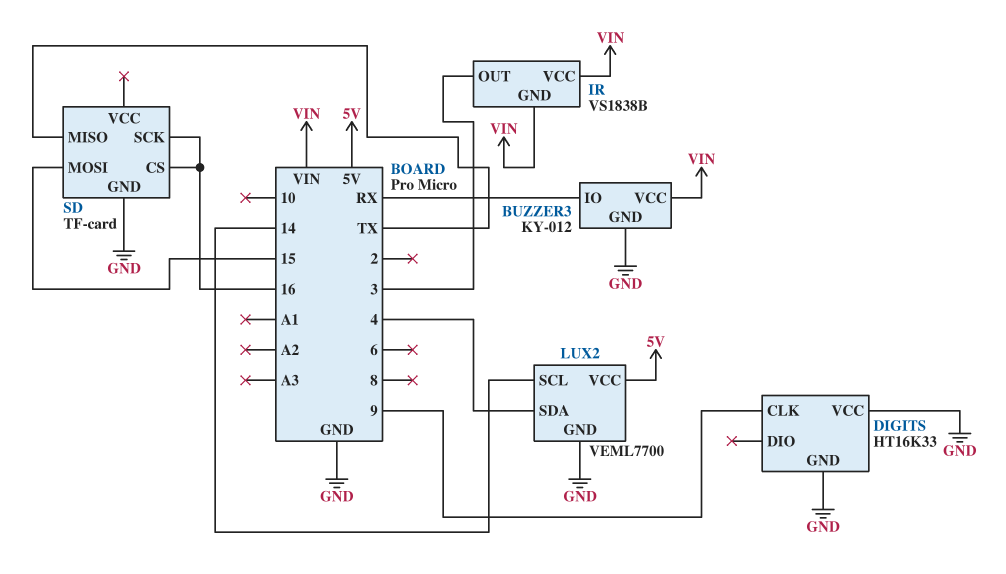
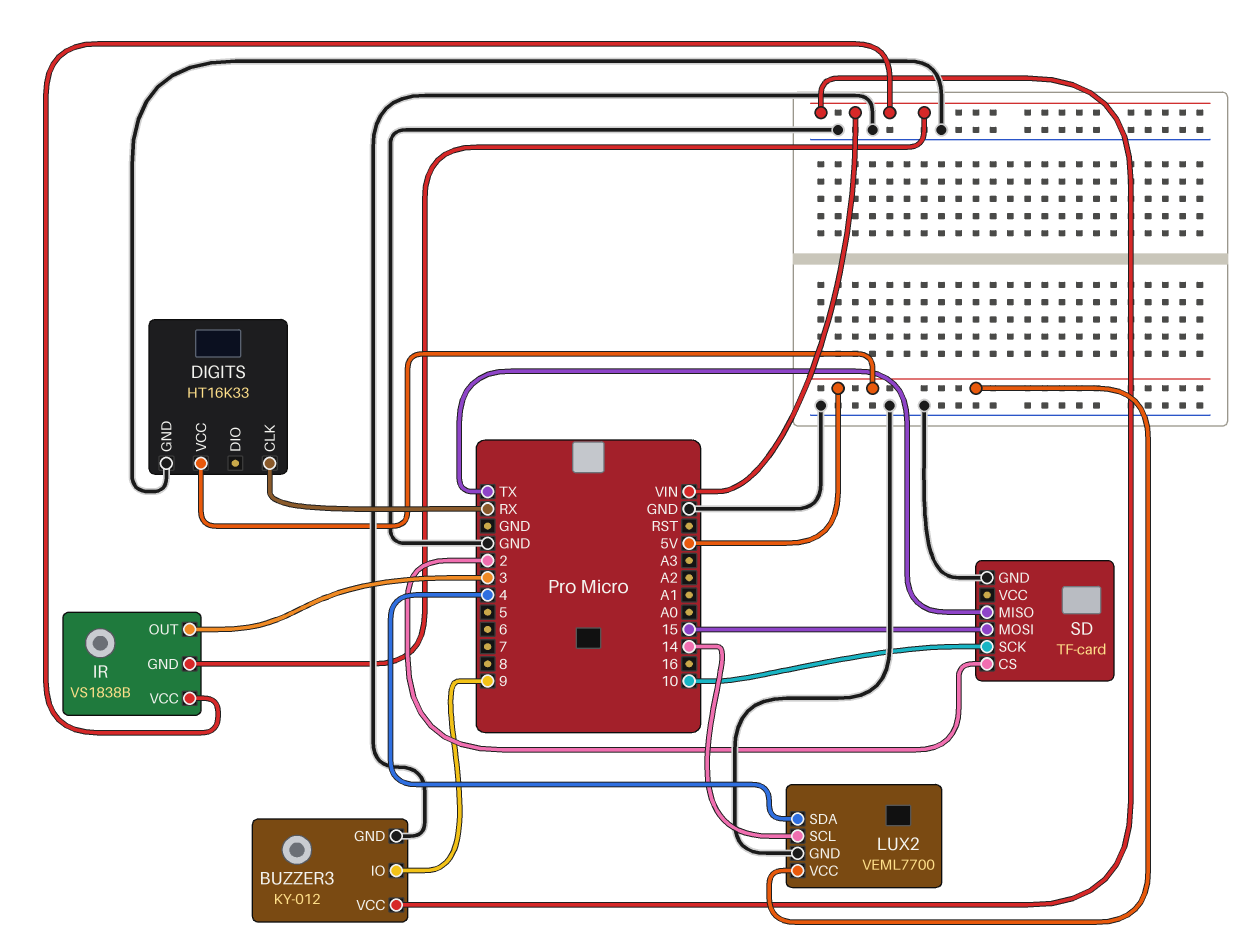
BUZZER3 pin IO: RX -> 9
DIGITS pin CLK: 9 -> RX
DIGITS pin VCC: GND -> 5V
SD pin CS: 16 -> 2
SD pin SCK: 16 -> 10

